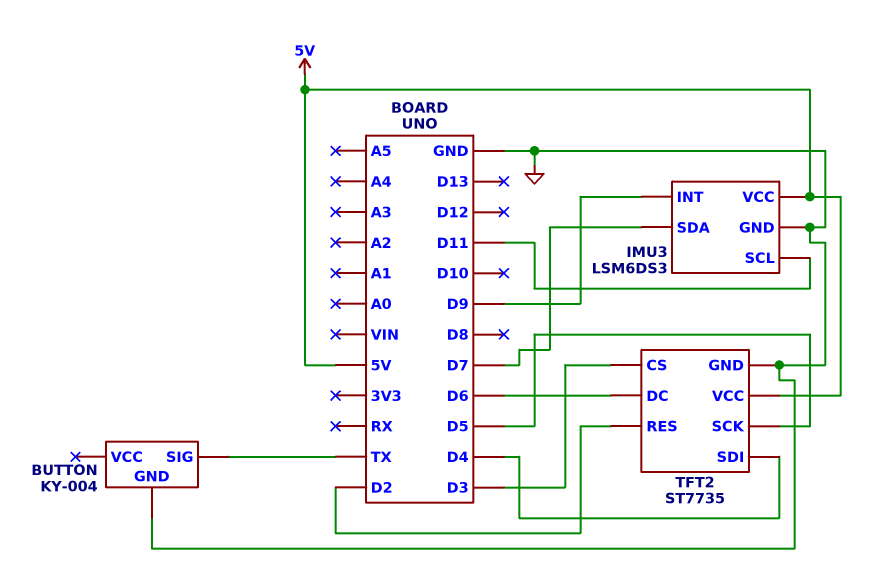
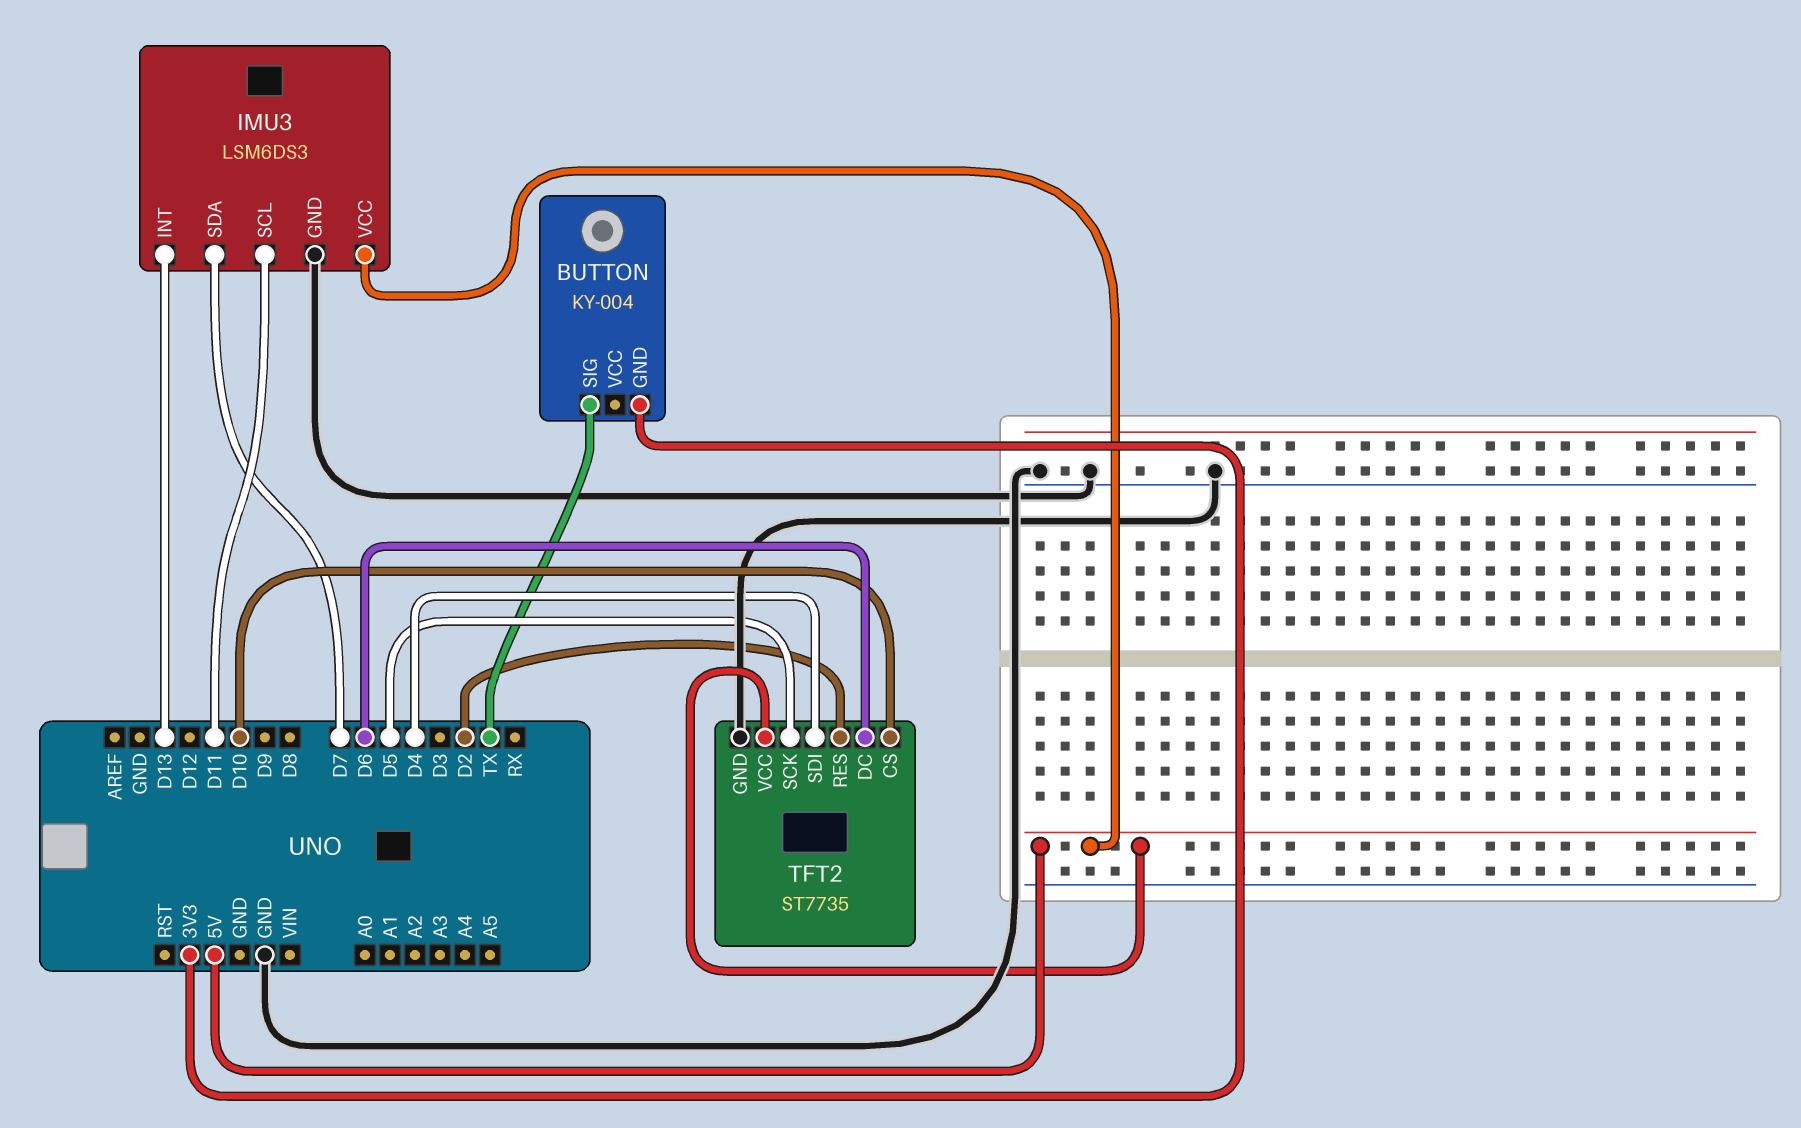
BUTTON pin GND: GND -> 3V3
IMU3 pin INT: D9 -> D13
TFT2 pin CS: D3 -> D10

